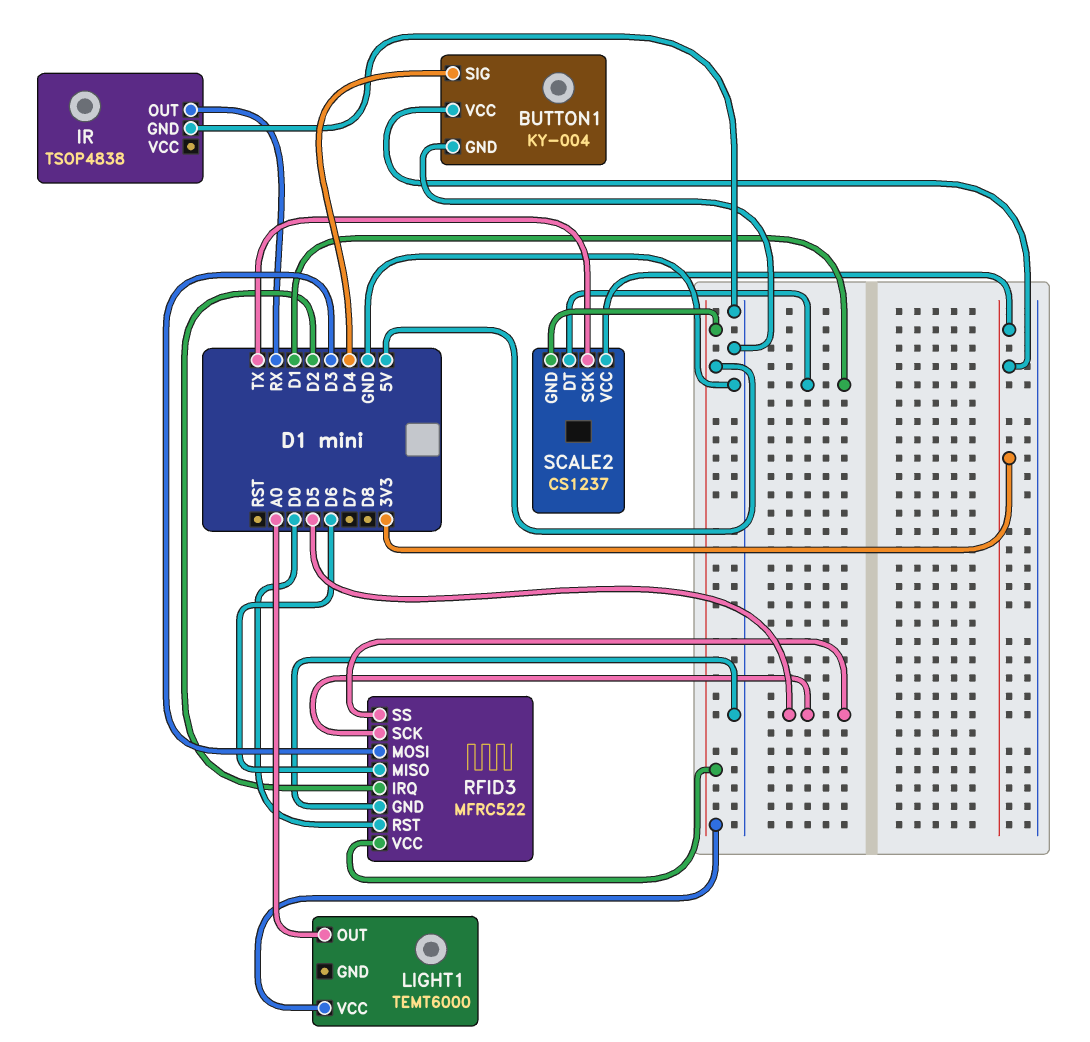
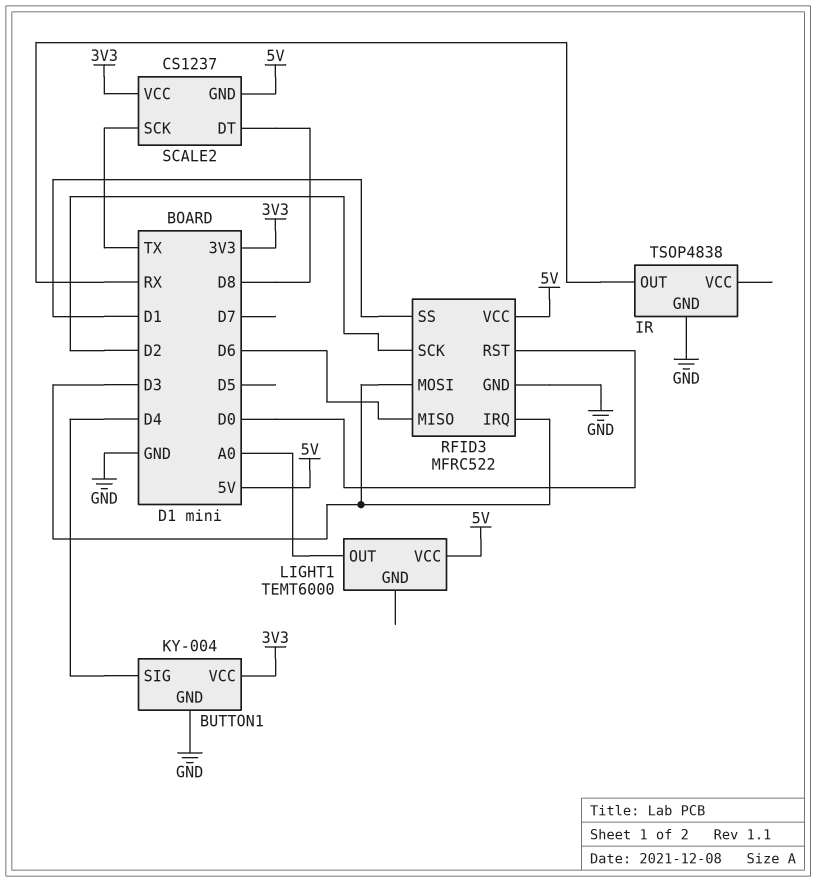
RFID3 pin IRQ: D2 -> D3
RFID3 pin SCK: D5 -> D2
RFID3 pin SS: D5 -> D1
SCALE2 pin DT: D1 -> D8

